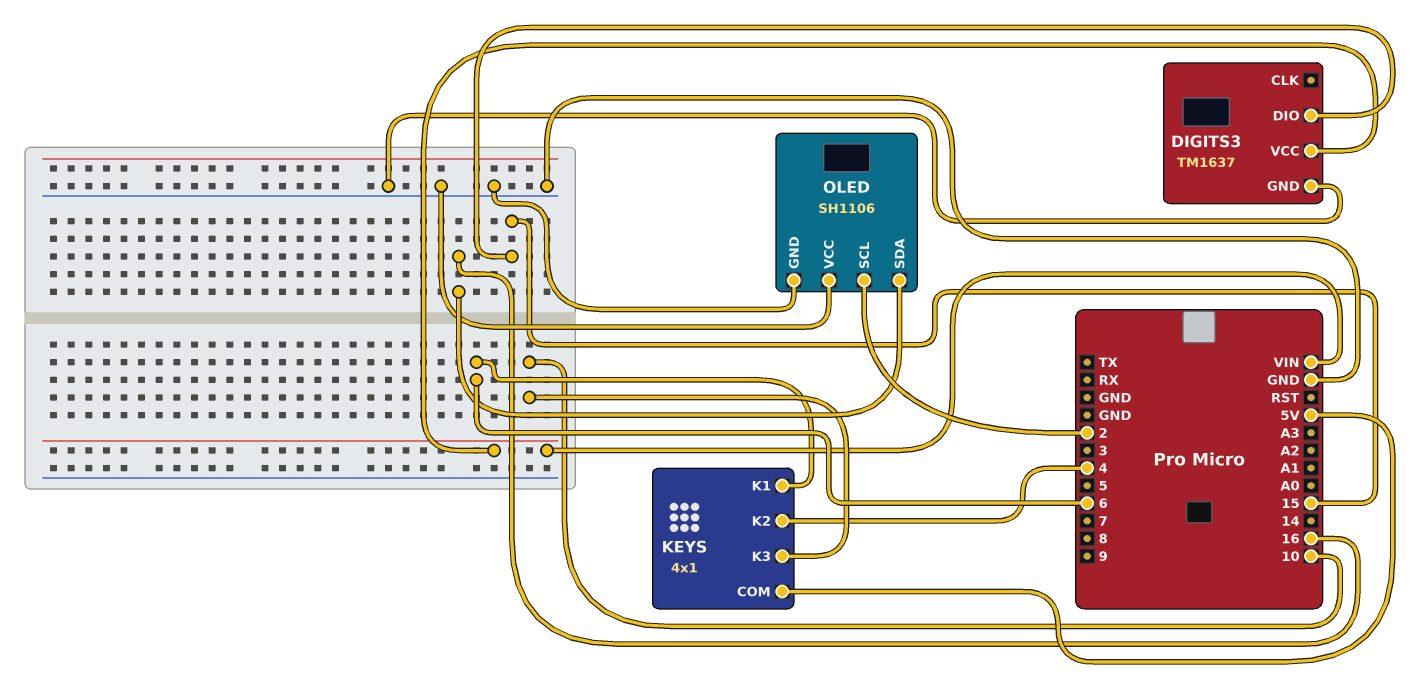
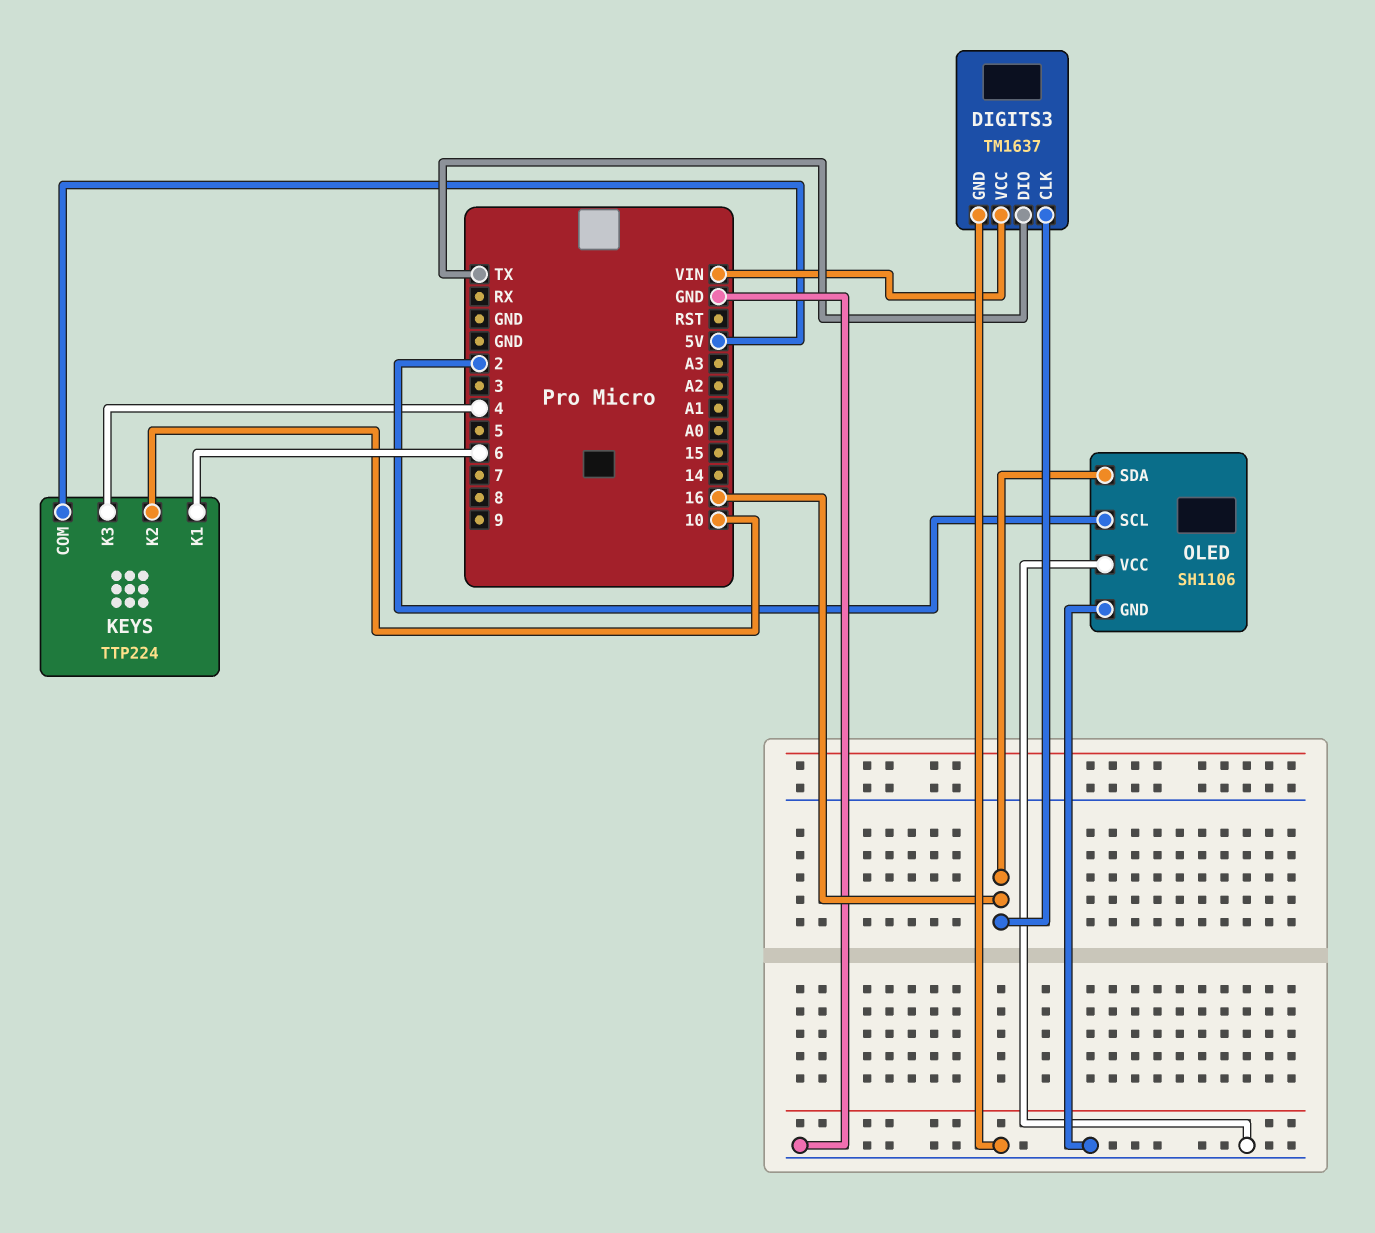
DIGITS3 pin CLK: none -> 16
DIGITS3 pin DIO: 15 -> TX
KEYS: 4x1 -> TTP224
KEYS pin K2: 4 -> 10
KEYS pin K3: 10 -> 4

